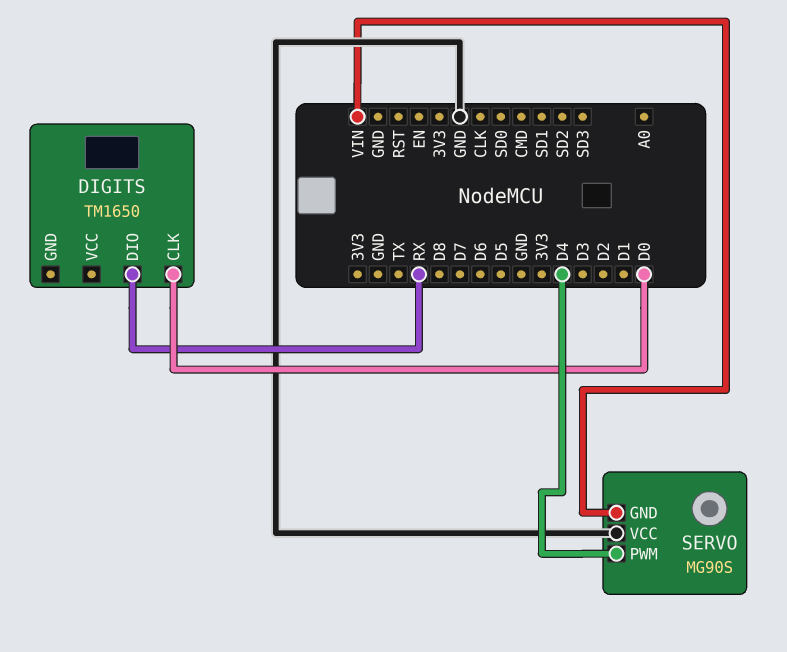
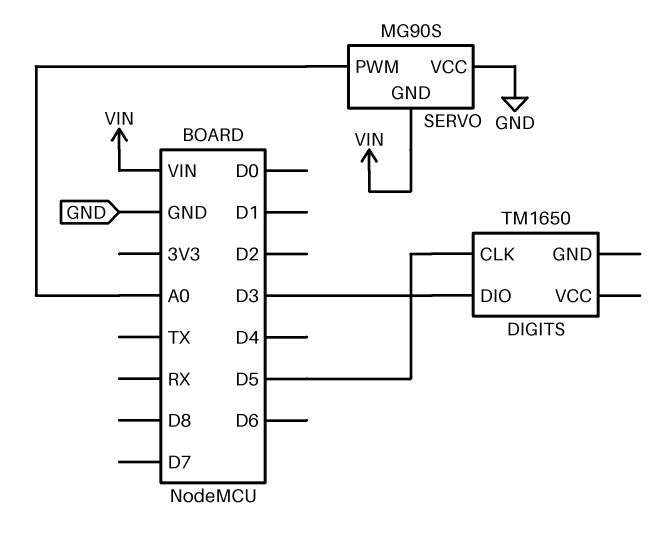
DIGITS pin CLK: D0 -> D5
DIGITS pin DIO: RX -> D3
SERVO pin PWM: D4 -> A0

